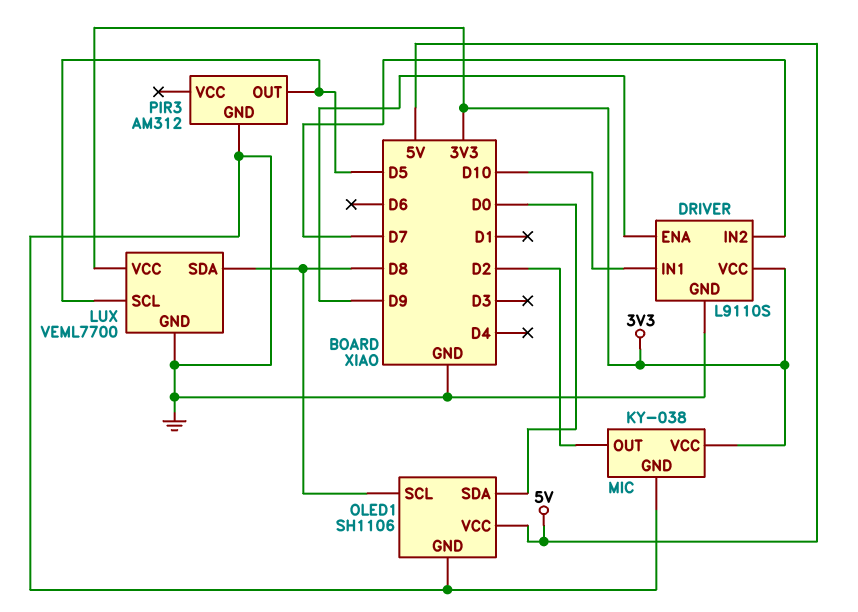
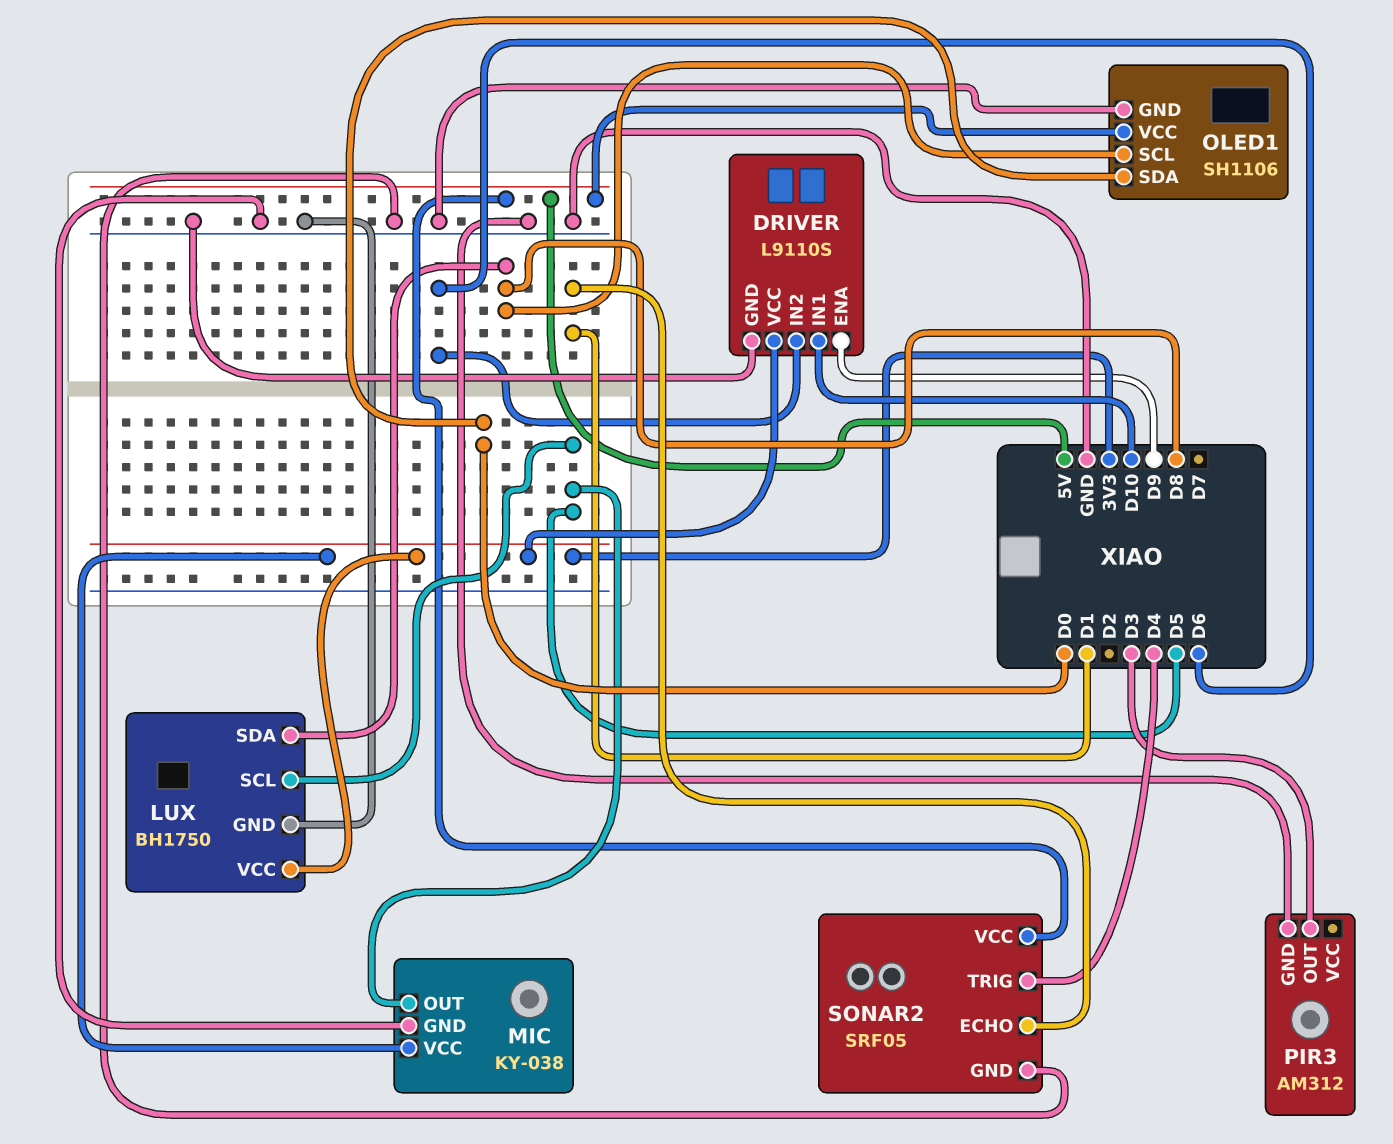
DRIVER pin IN2: D7 -> D6
LUX: VEML7700 -> BH1750
MIC pin OUT: D2 -> D5
PIR3 pin OUT: D5 -> D3
SONAR2: none -> SRF05
SONAR2 pin ECHO: none -> D1
SONAR2 pin GND: none -> GND
SONAR2 pin TRIG: none -> D4
SONAR2 pin VCC: none -> 5V

